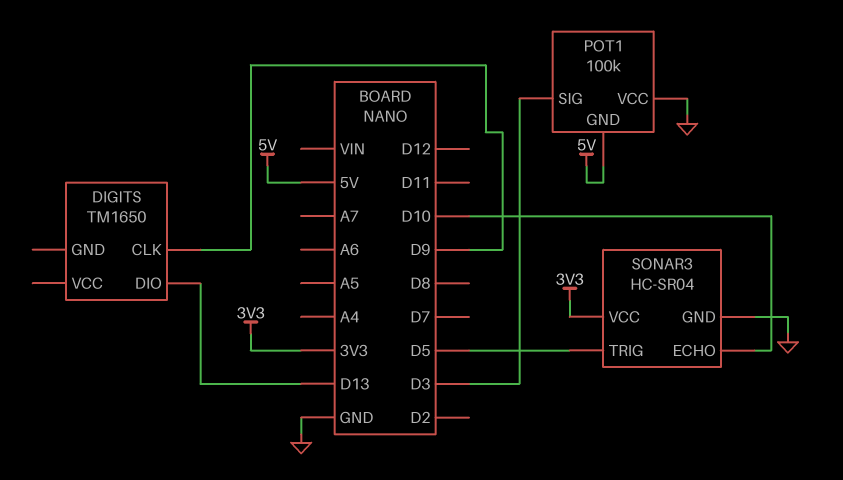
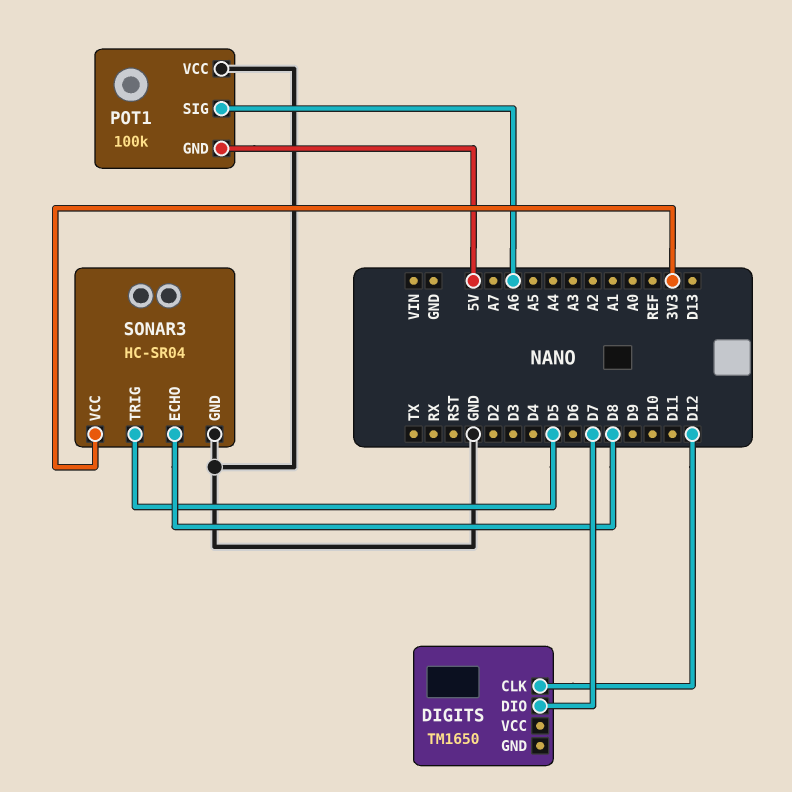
DIGITS pin CLK: D9 -> D12
DIGITS pin DIO: D13 -> D7
POT1 pin SIG: D3 -> A6
SONAR3 pin ECHO: D10 -> D8

